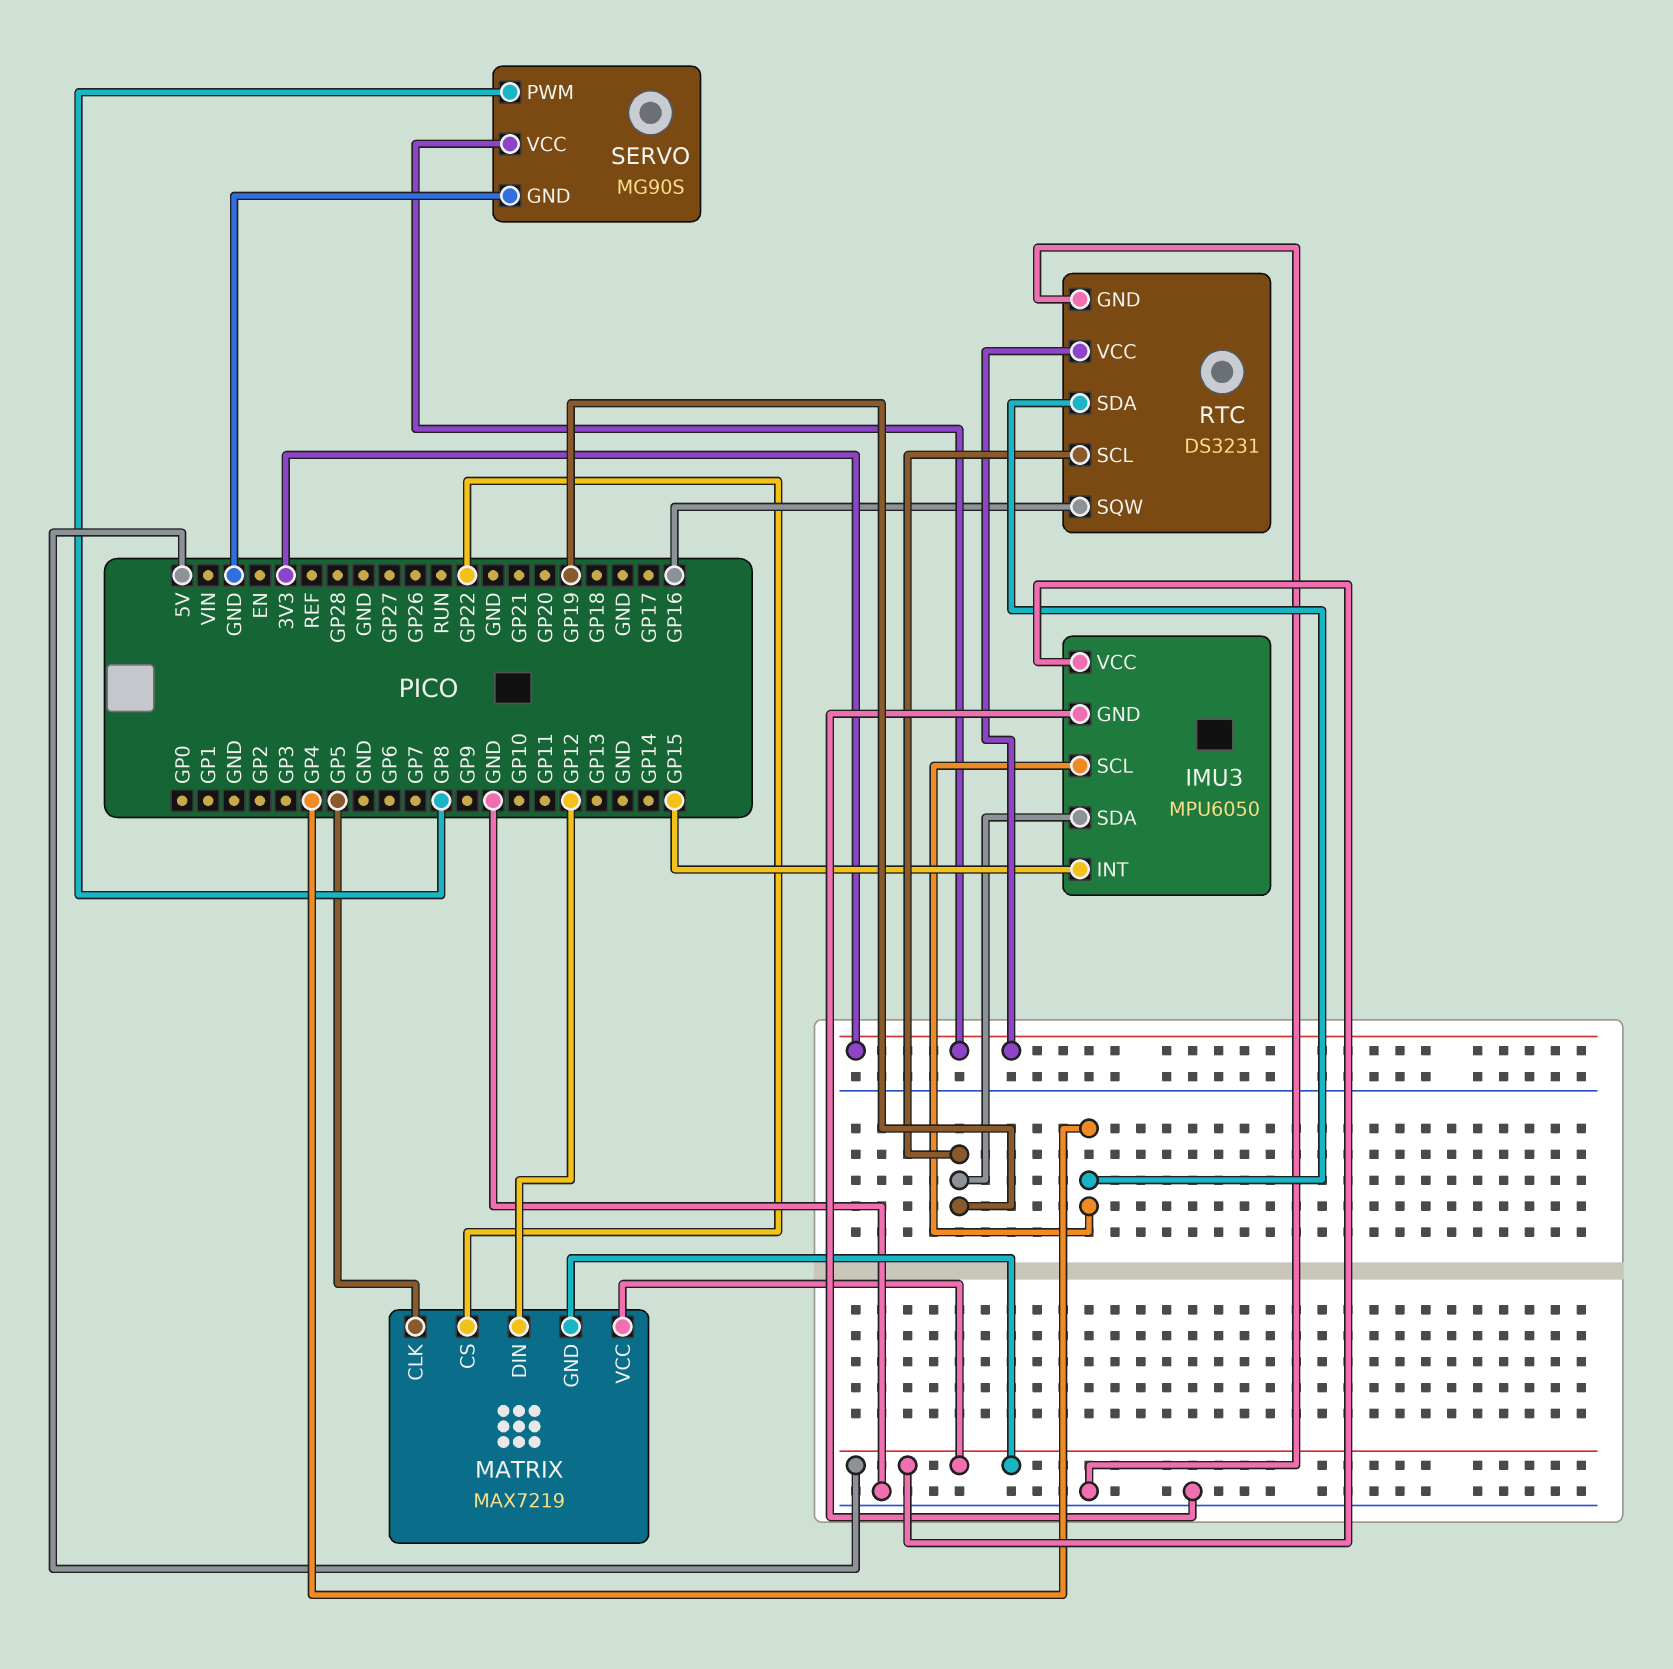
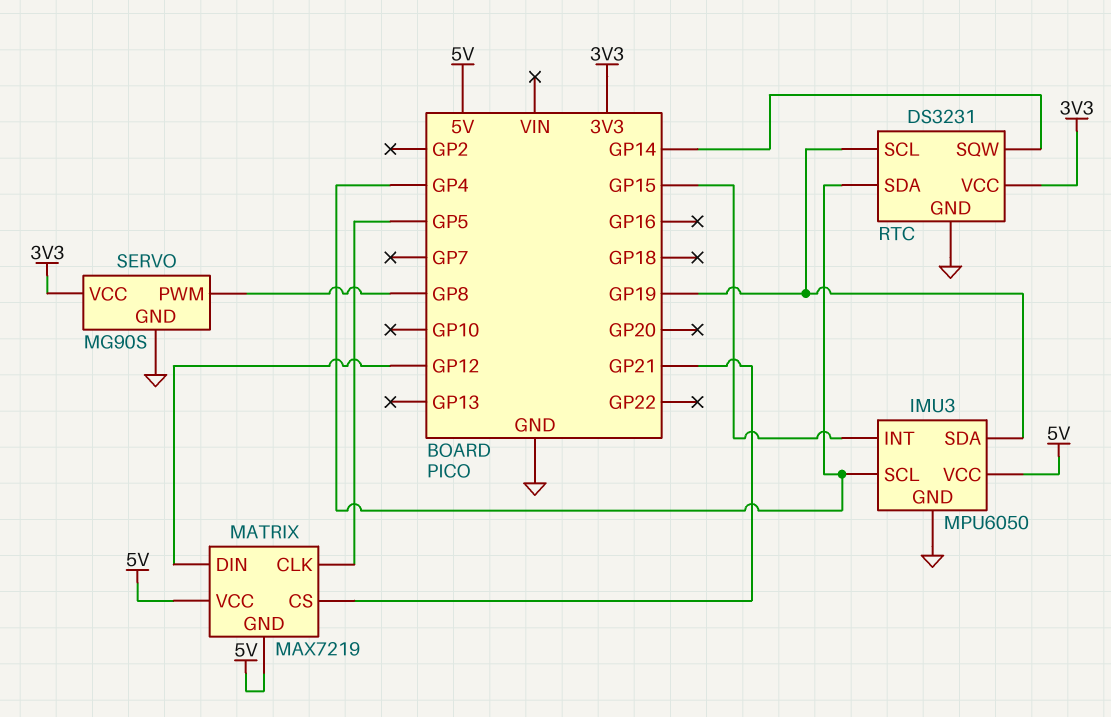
MATRIX pin CS: GP22 -> GP21
RTC pin SQW: GP16 -> GP14

